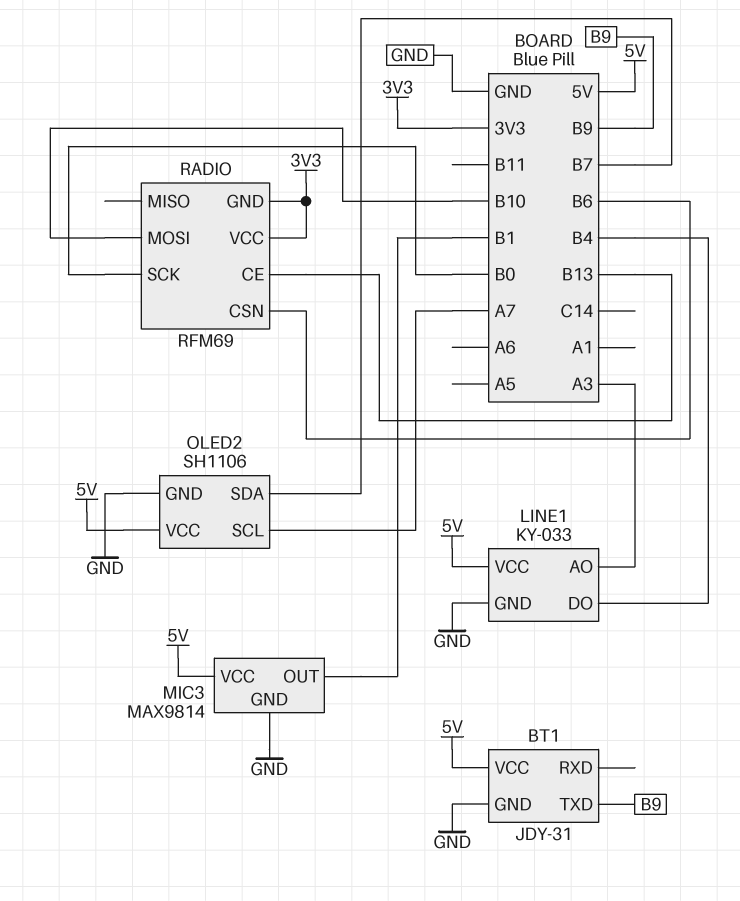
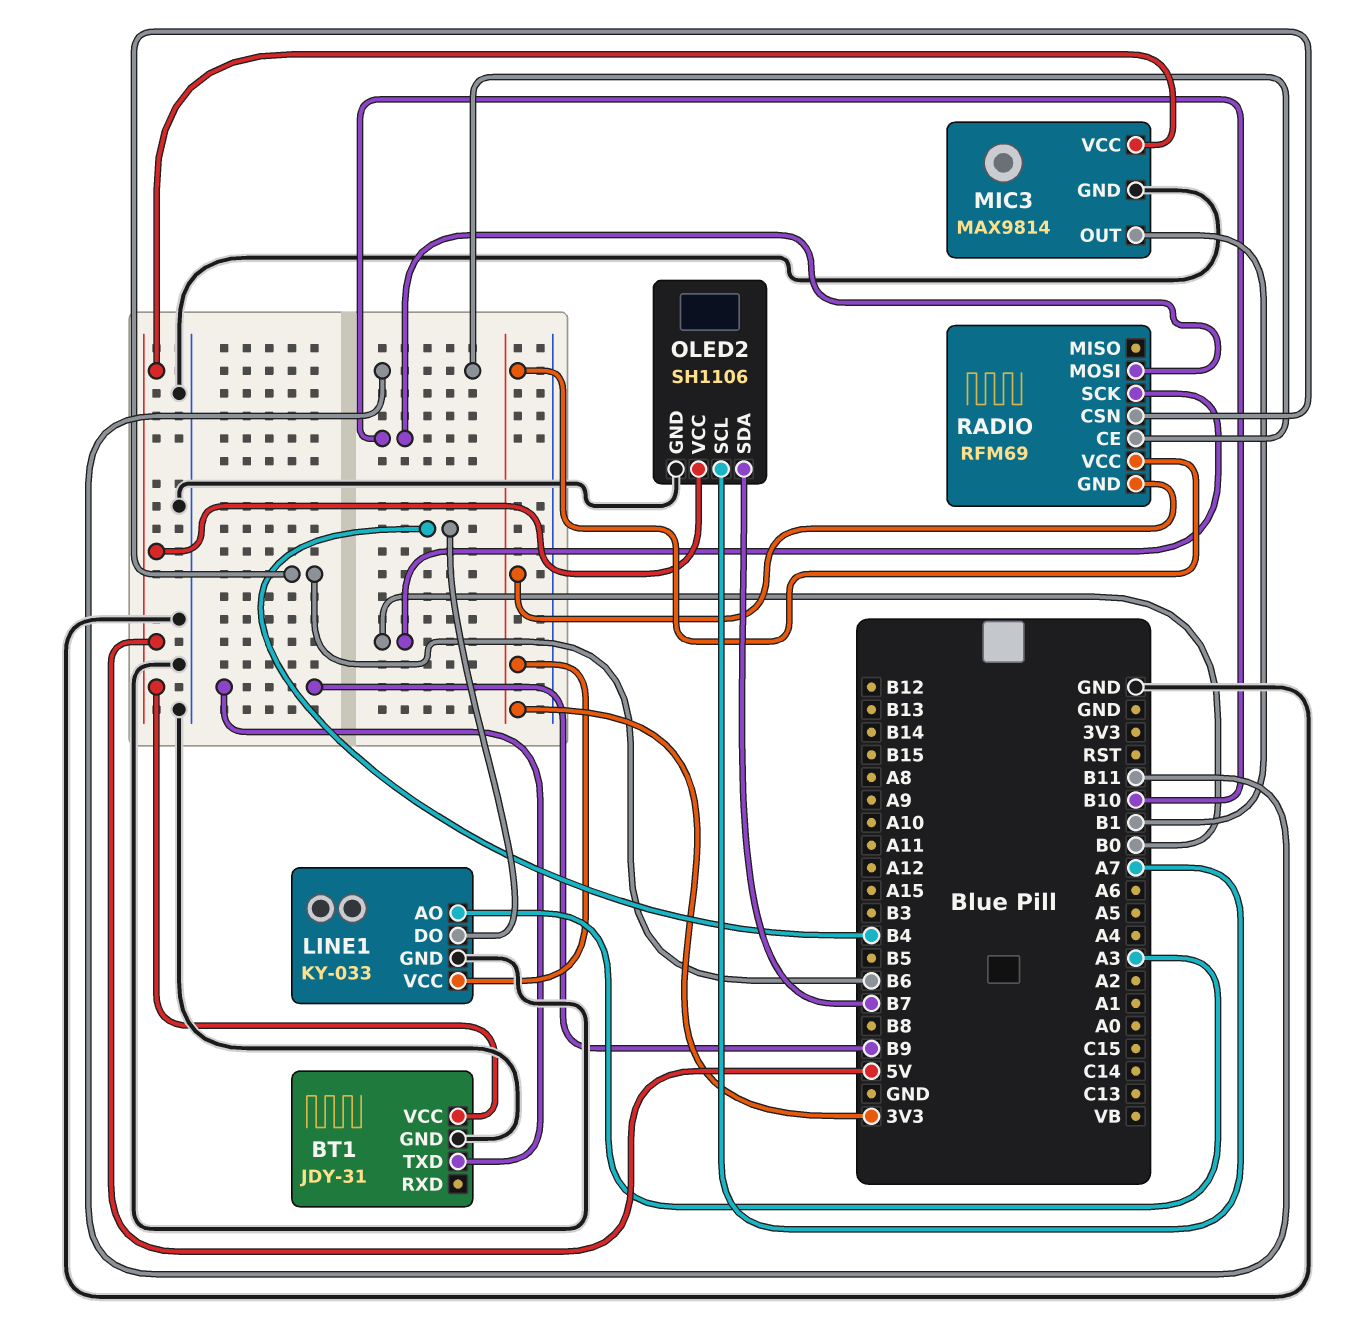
LINE1 pin VCC: 5V -> 3V3
RADIO pin CE: B13 -> B11

